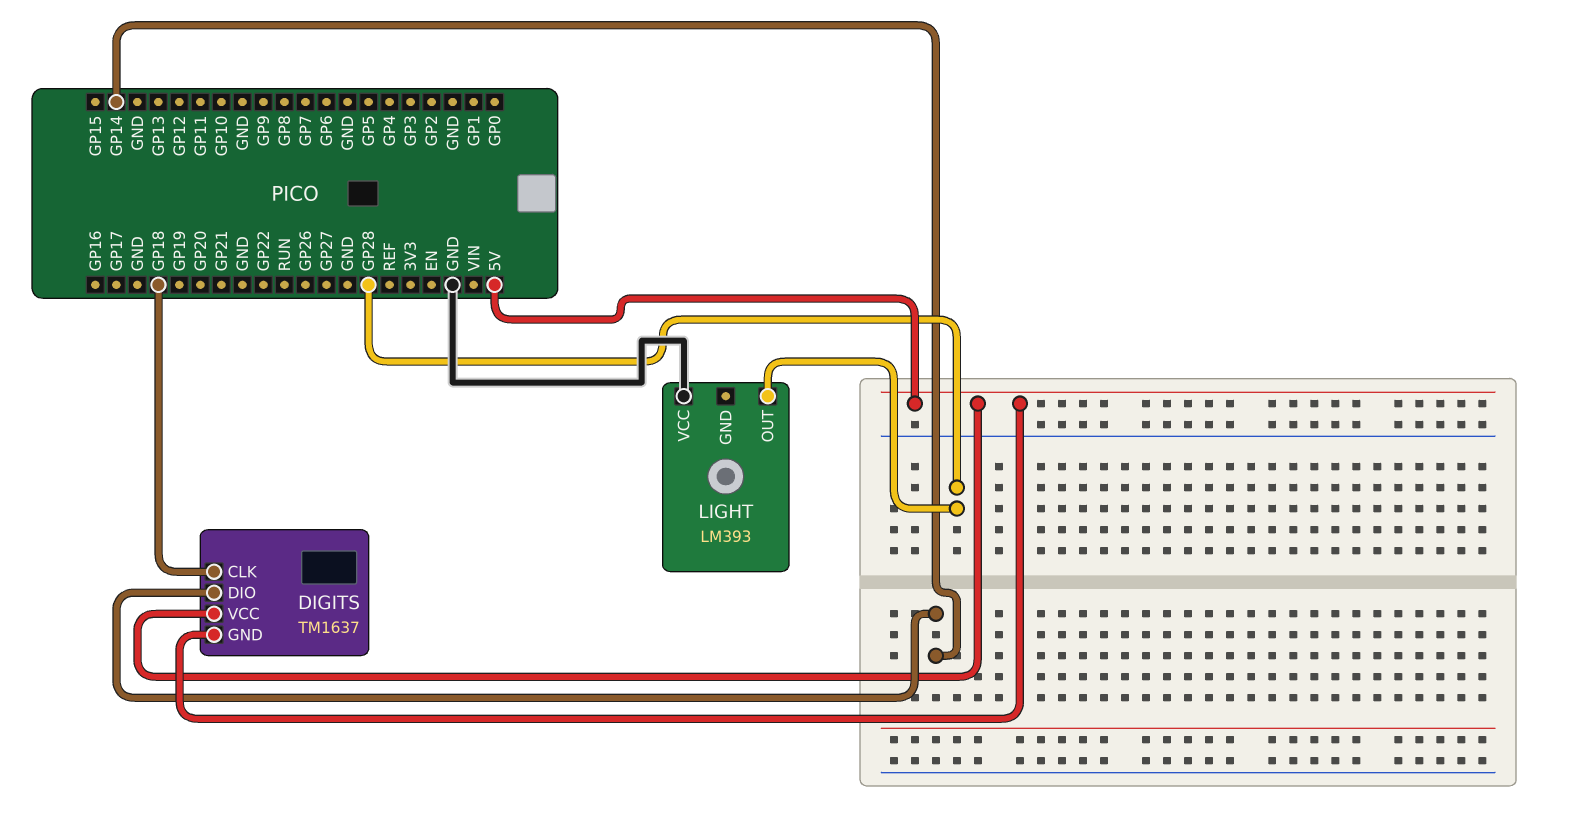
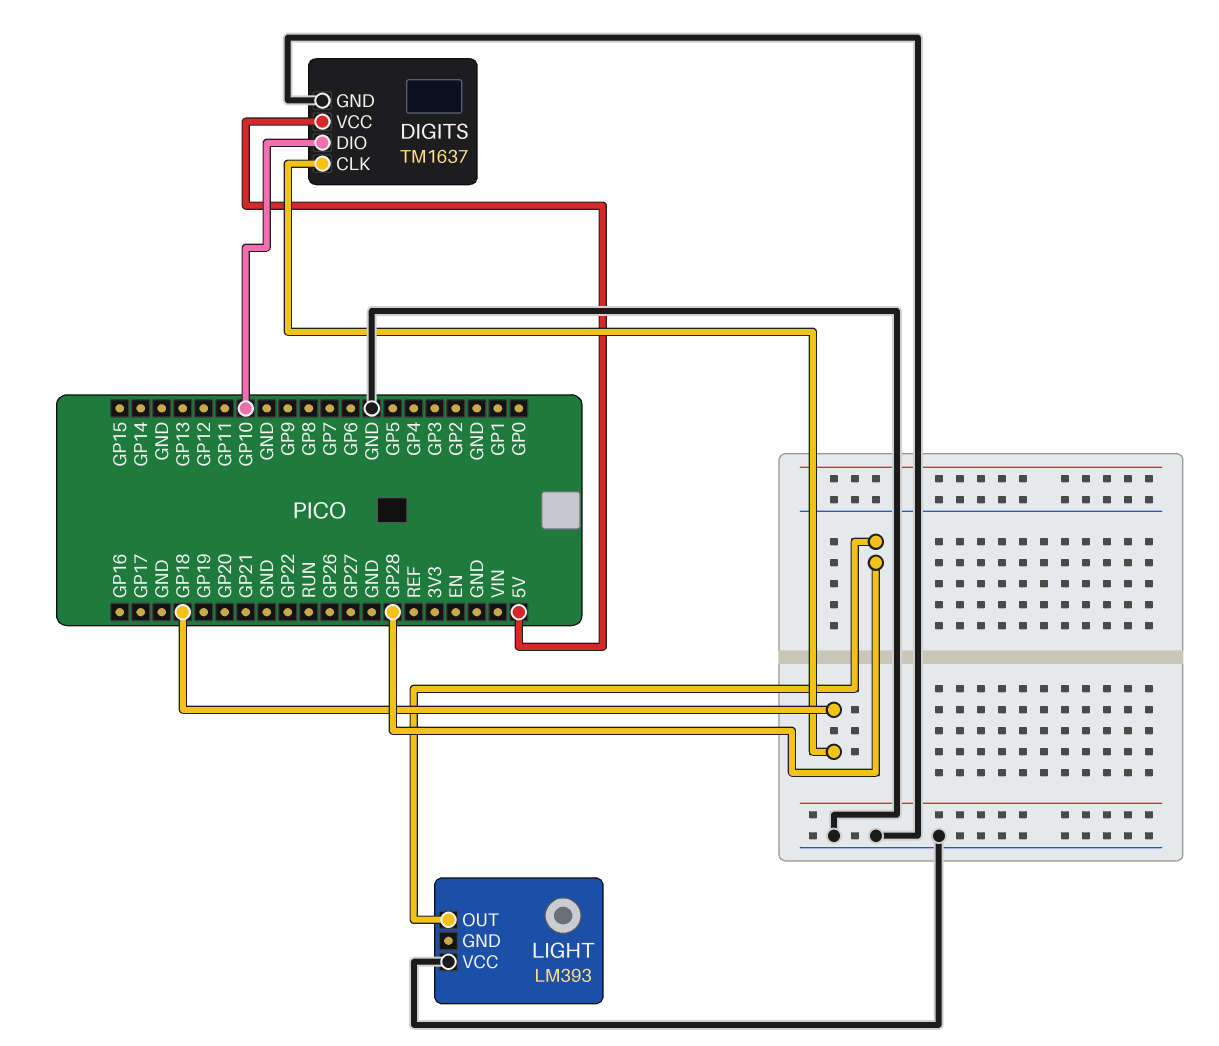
DIGITS pin DIO: GP14 -> GP10
DIGITS pin GND: 5V -> GND

